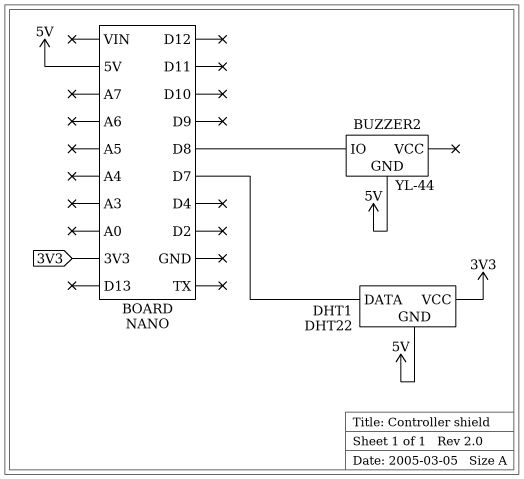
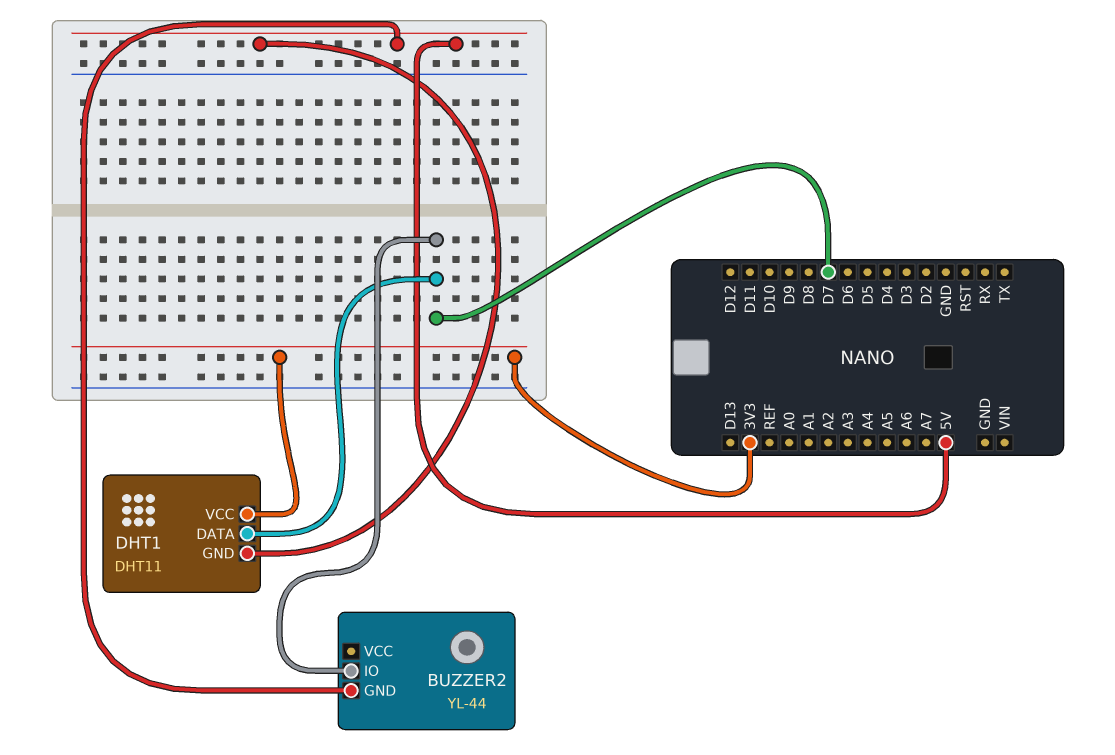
BUZZER2 pin IO: D8 -> D7
DHT1: DHT22 -> DHT11

